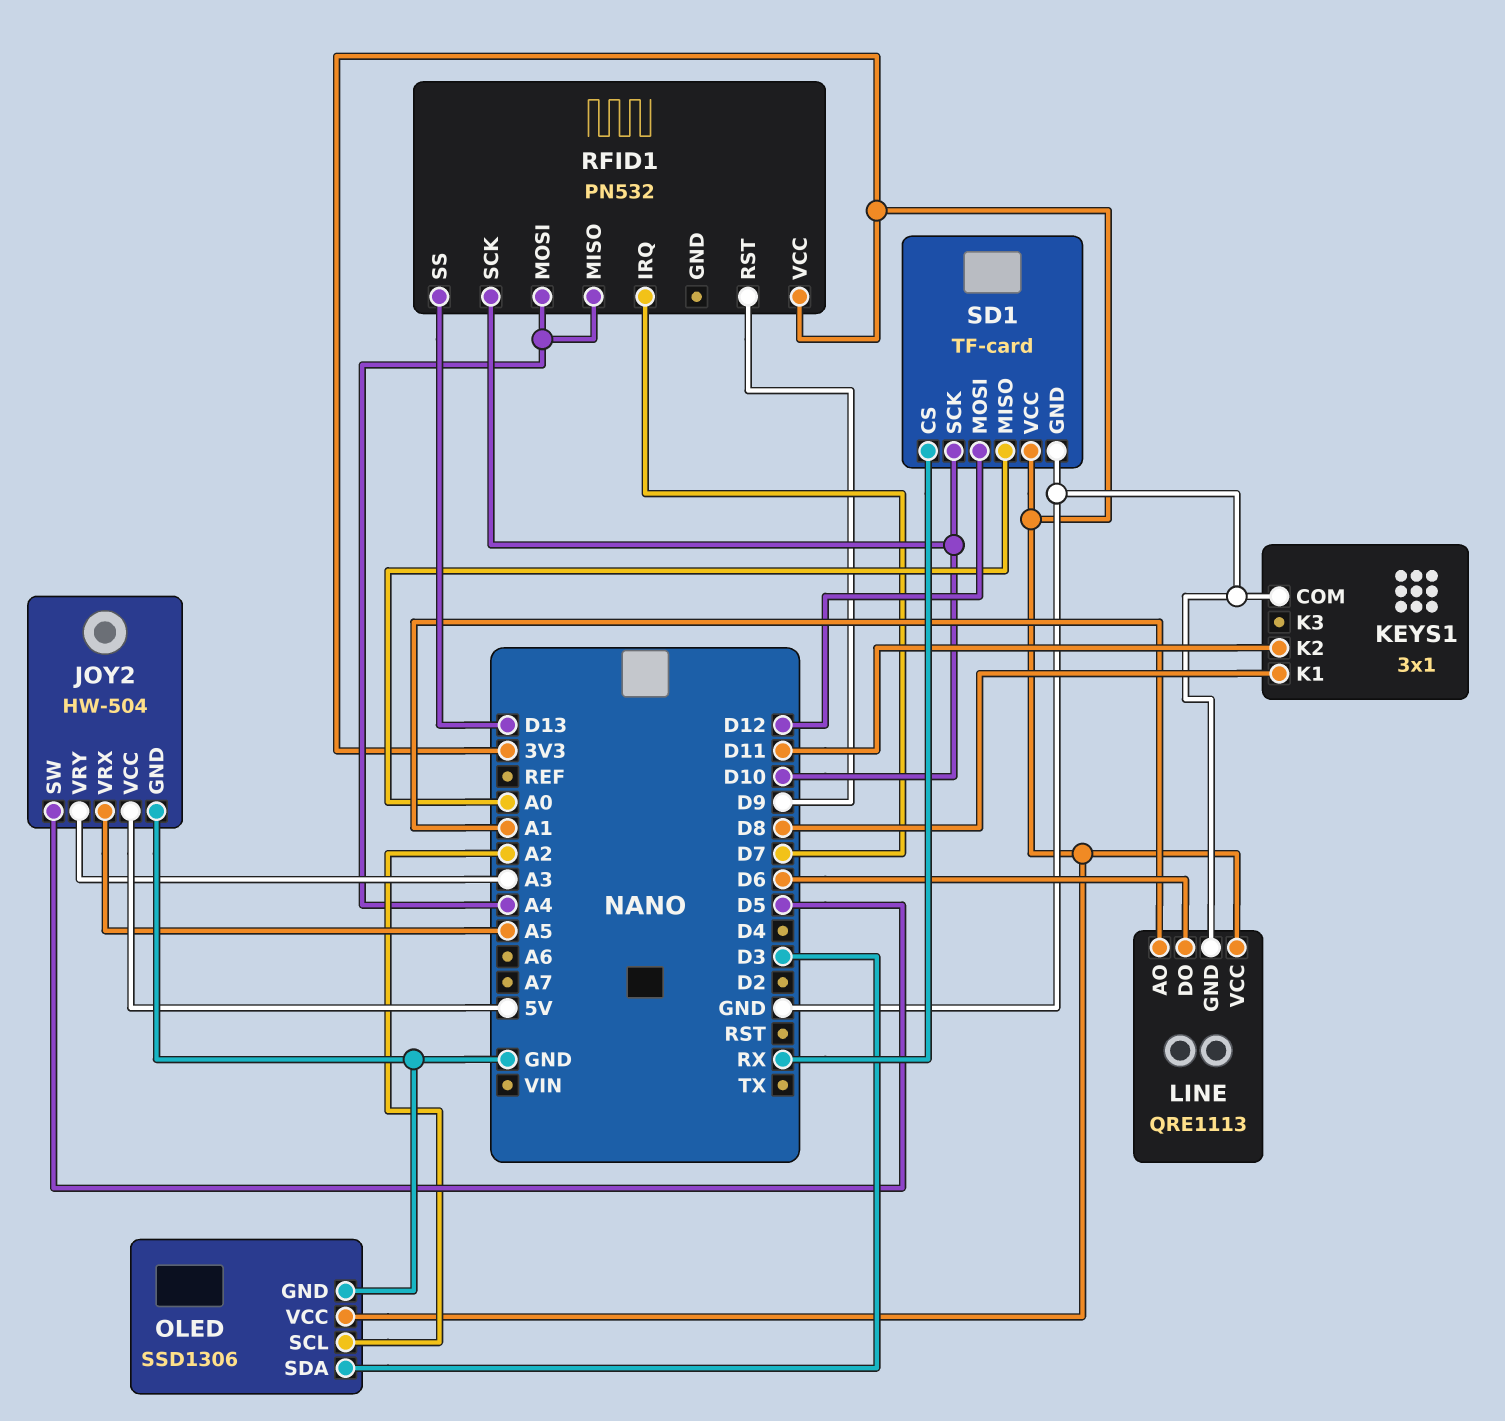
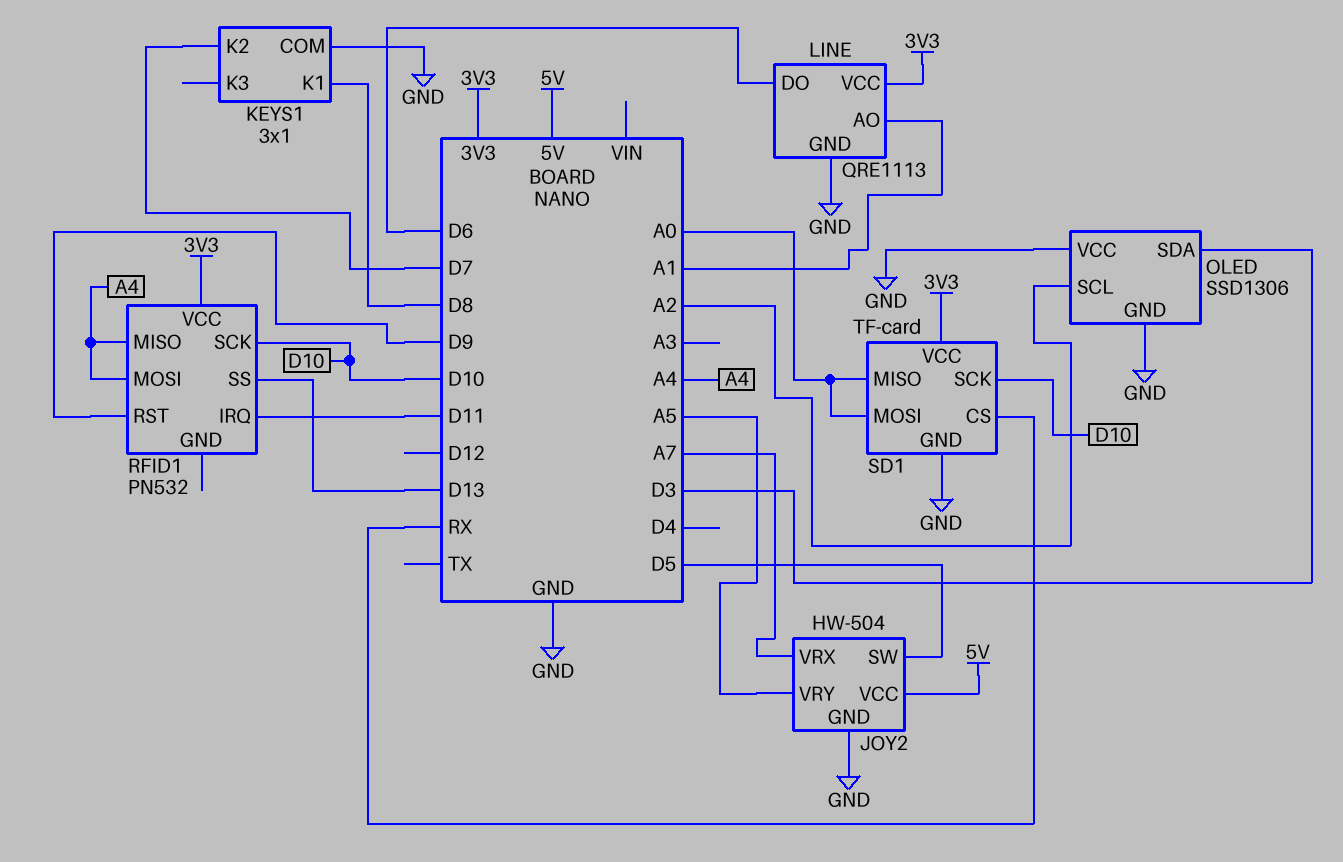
JOY2 pin VRX: A5 -> A7
JOY2 pin VRY: A3 -> A5
KEYS1 pin K2: D11 -> D7
OLED pin VCC: 3V3 -> GND
RFID1 pin IRQ: D7 -> D11
SD1 pin MOSI: D12 -> A0

